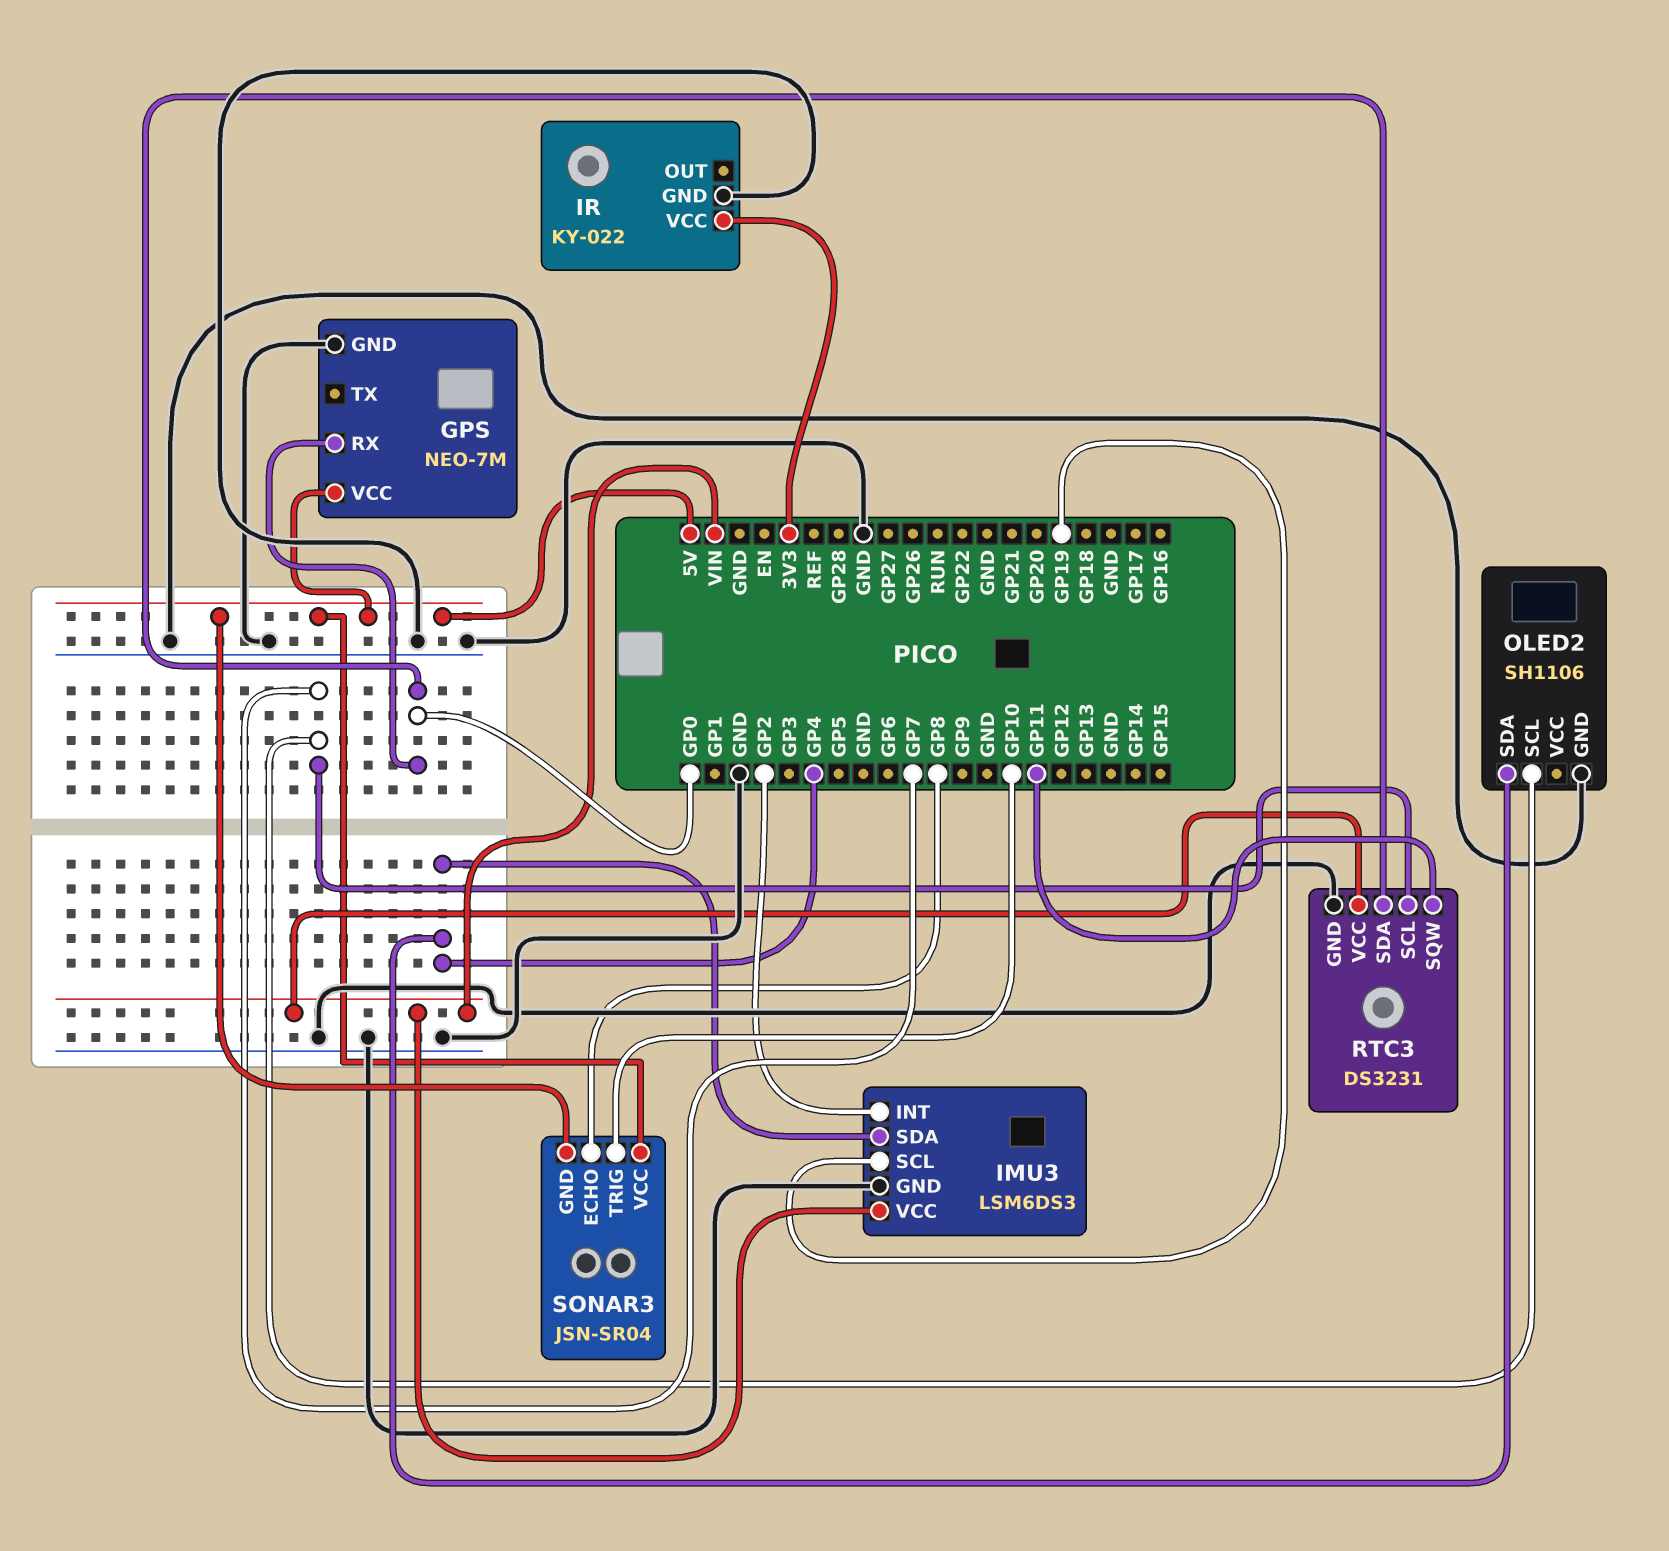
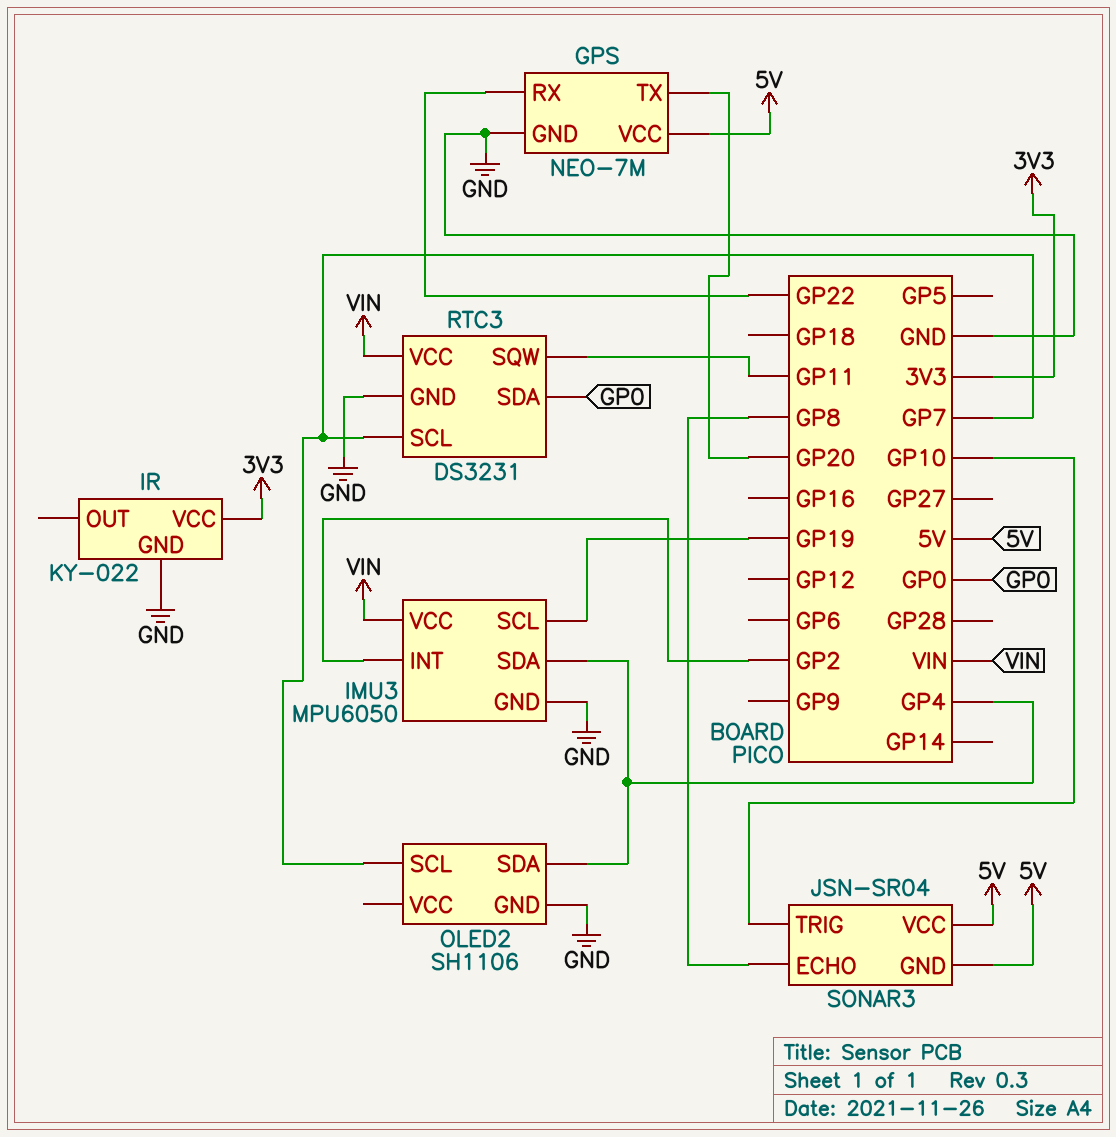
GPS pin RX: GP0 -> GP22
GPS pin TX: none -> GP20
IMU3: LSM6DS3 -> MPU6050

